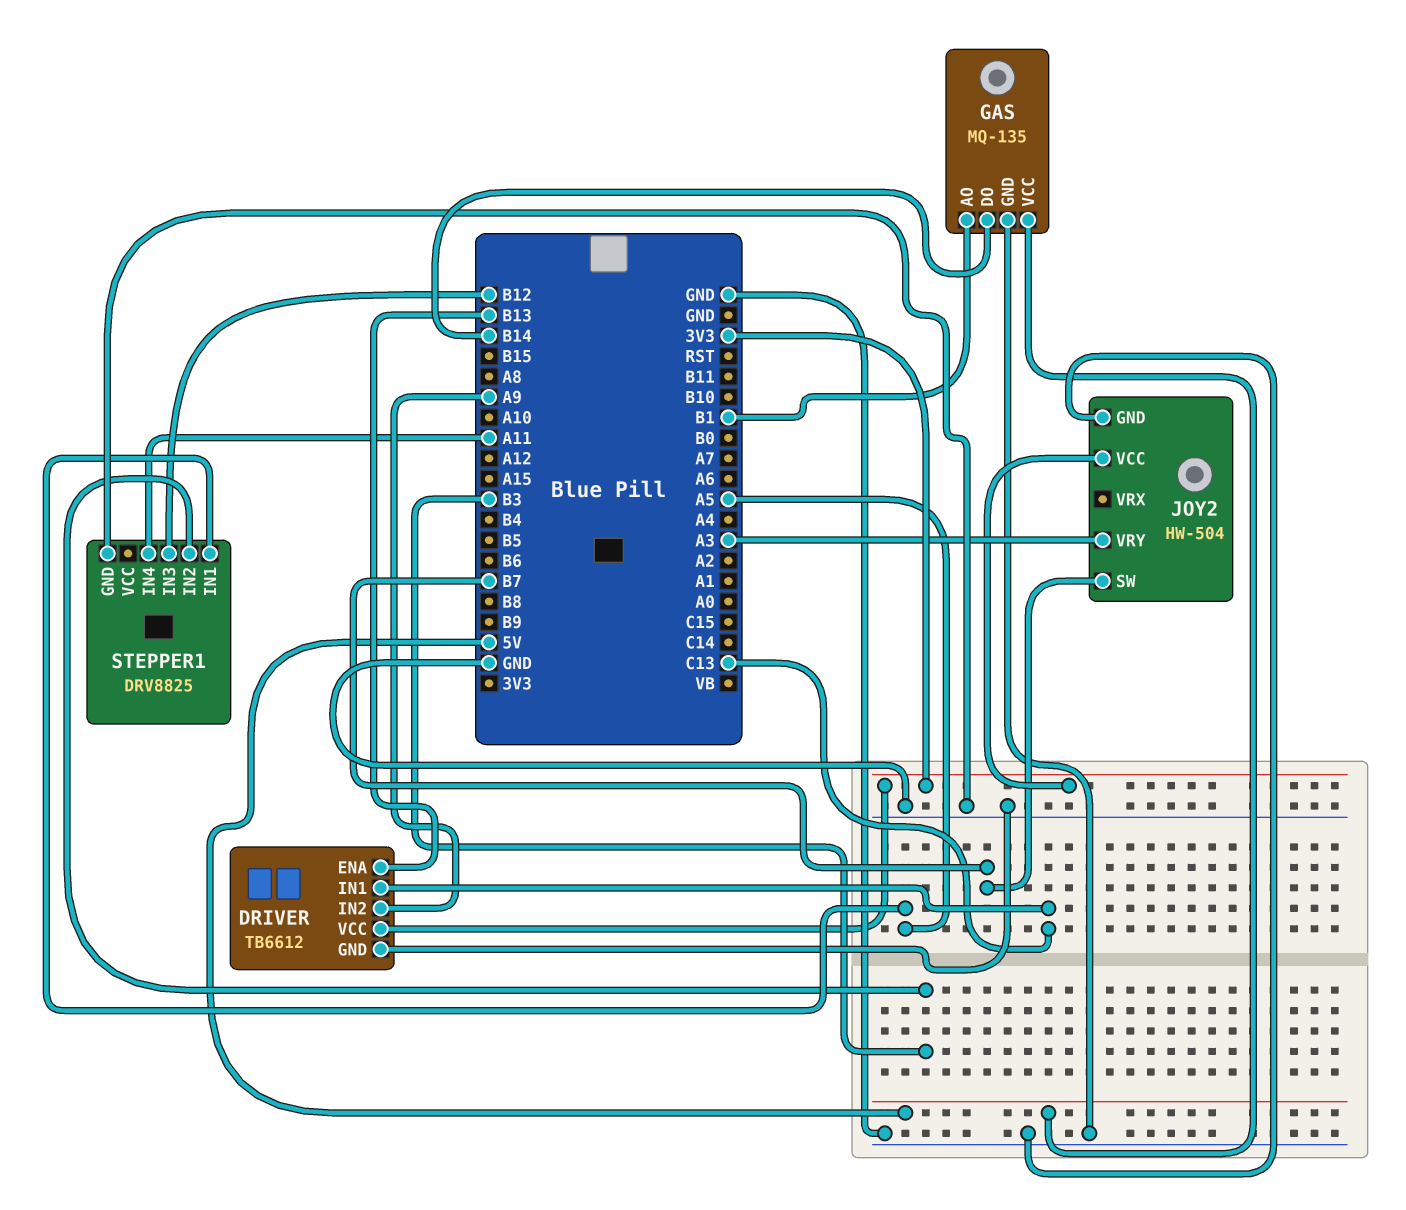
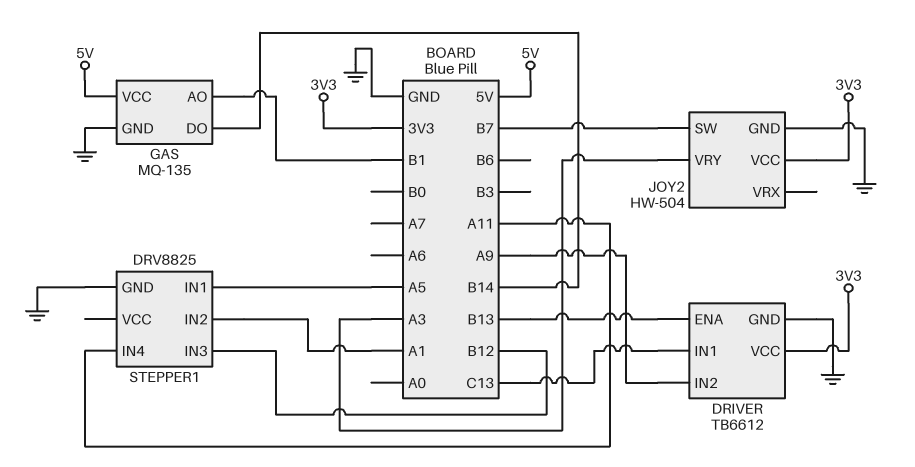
STEPPER1 pin IN2: B3 -> A1

